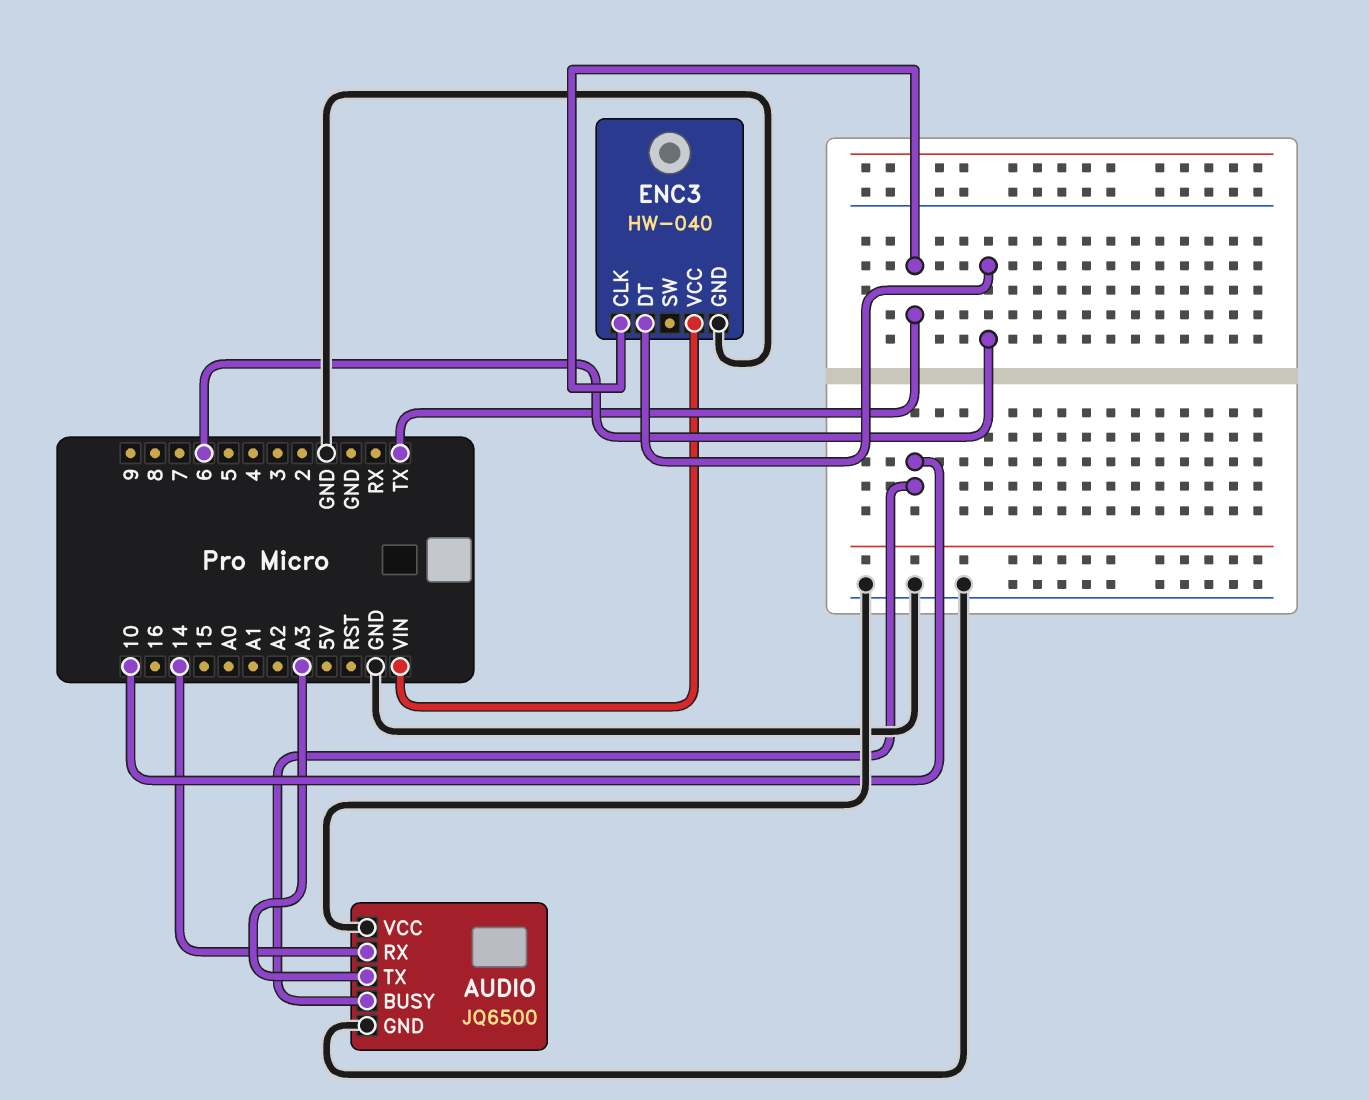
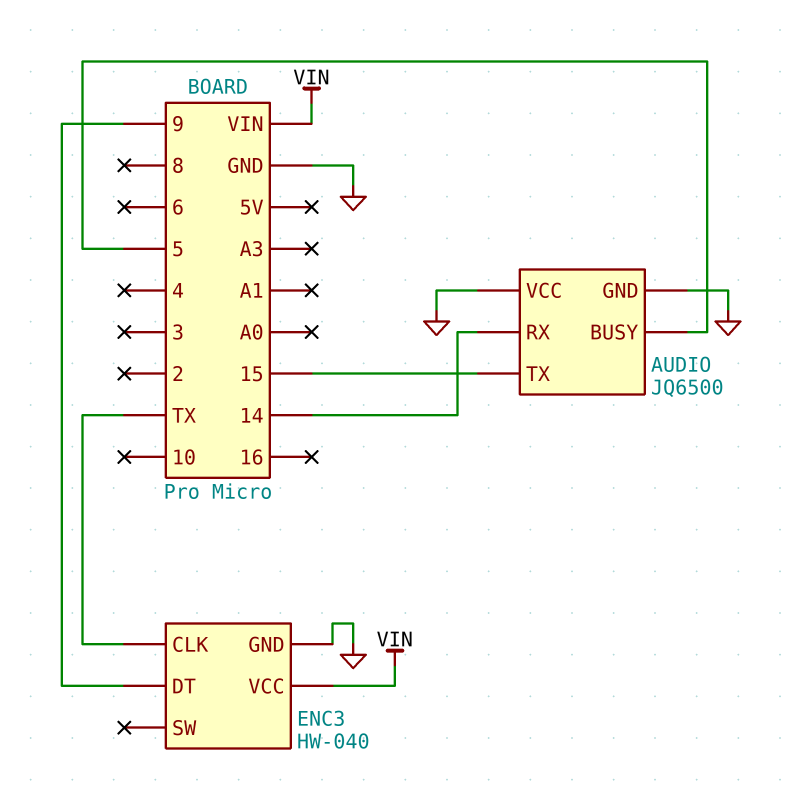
AUDIO pin BUSY: 10 -> 5
AUDIO pin TX: A3 -> 15
ENC3 pin DT: 6 -> 9

